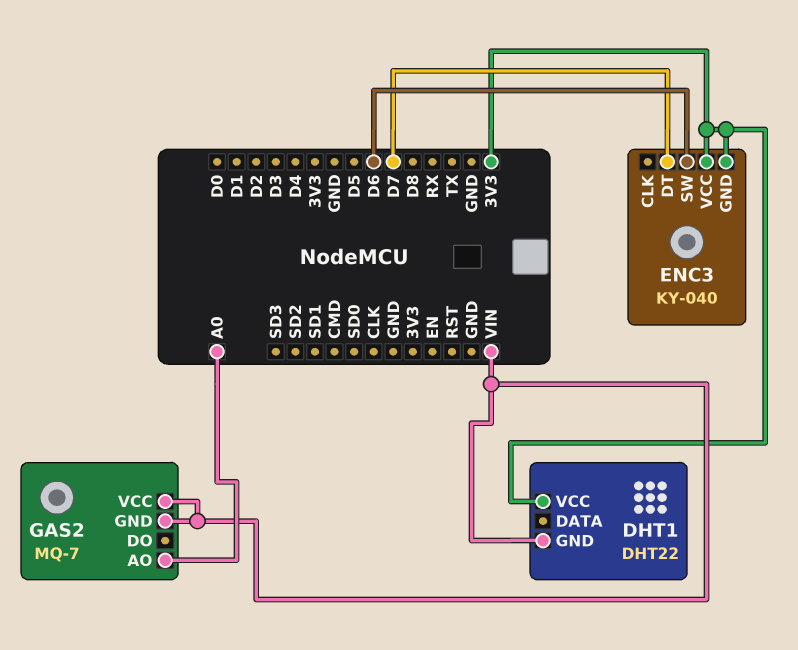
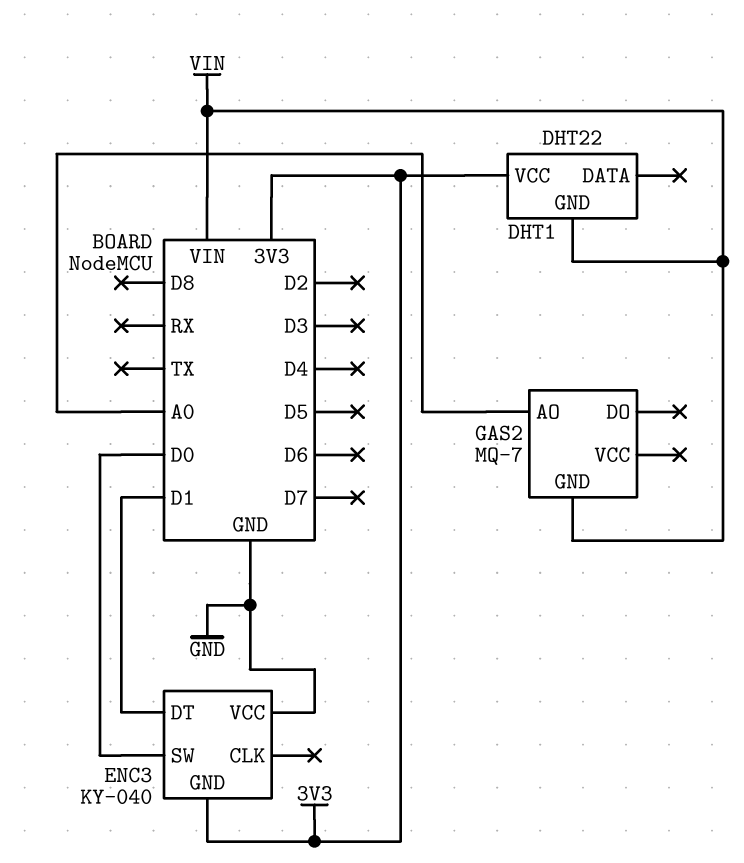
ENC3 pin DT: D7 -> D1
ENC3 pin SW: D6 -> D0
ENC3 pin VCC: 3V3 -> GND
GAS2 pin VCC: VIN -> none

